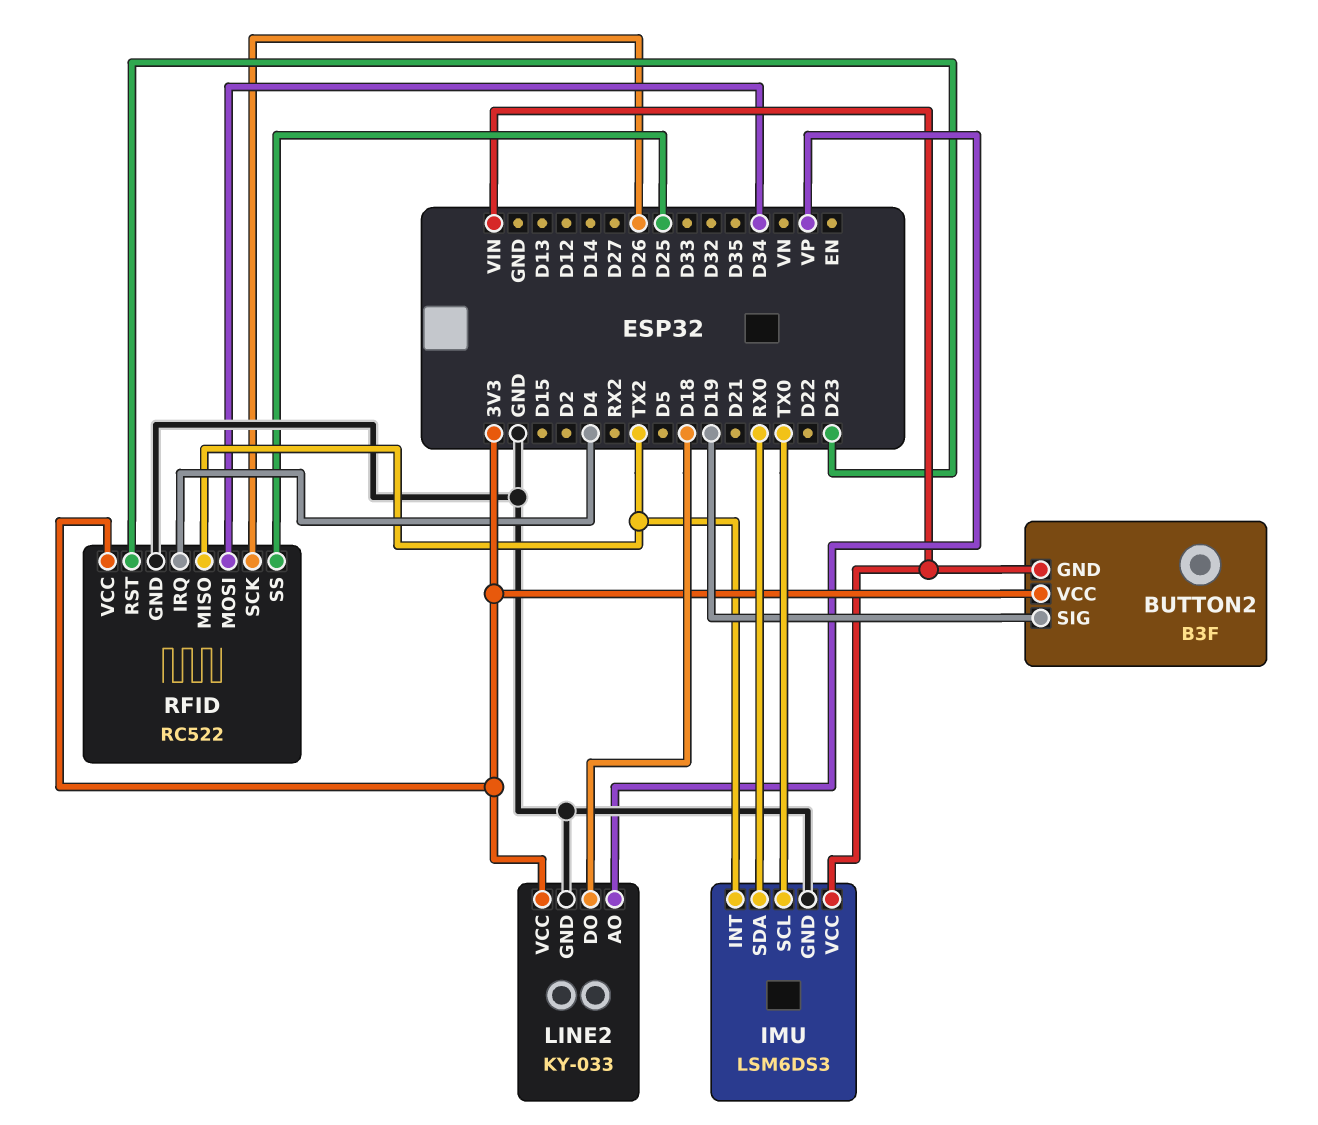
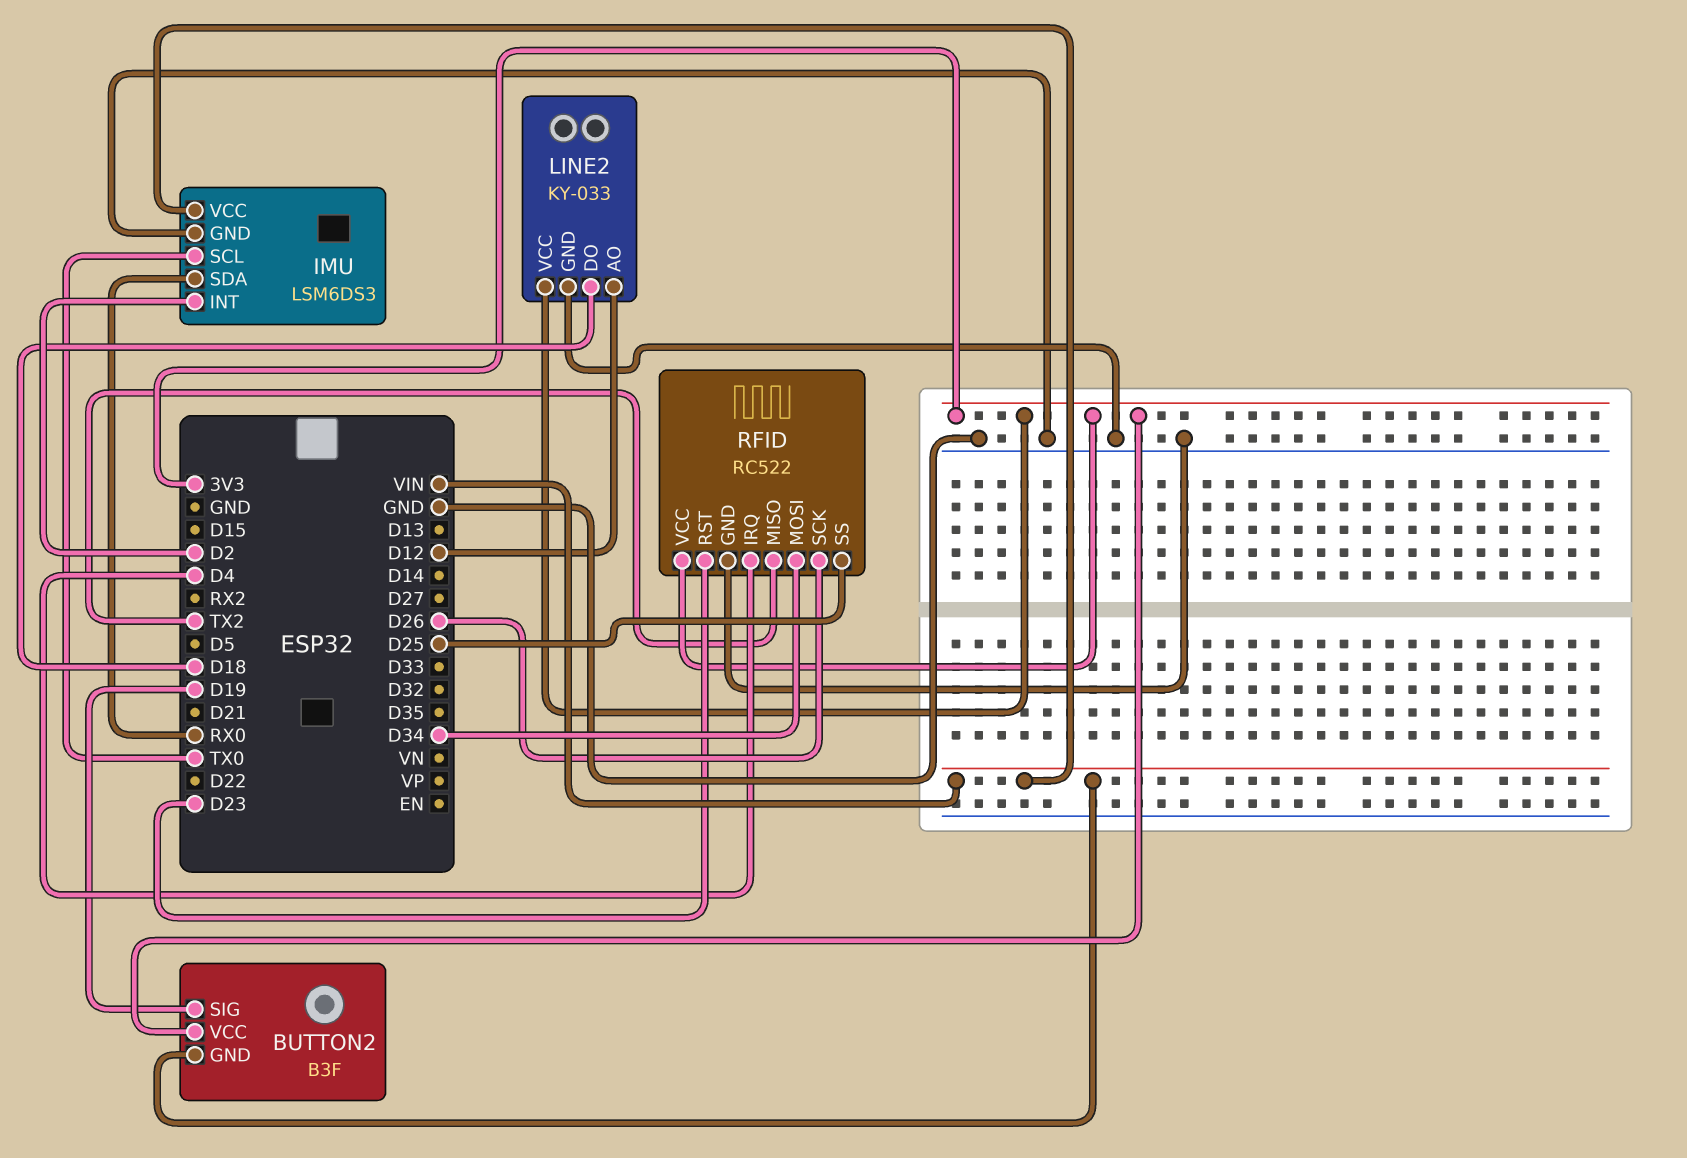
IMU pin INT: TX2 -> D2
LINE2 pin AO: VP -> D12

